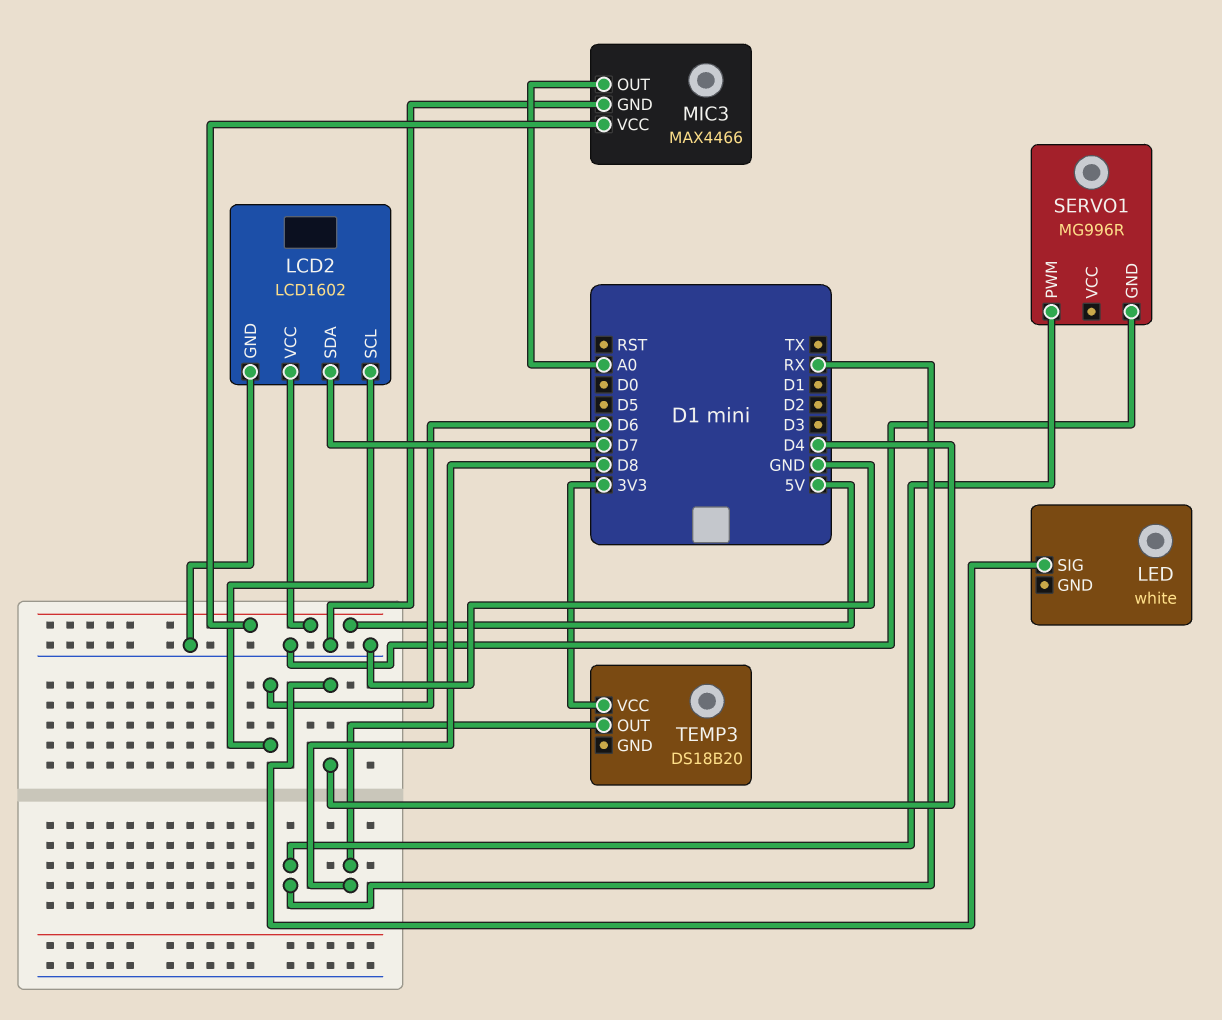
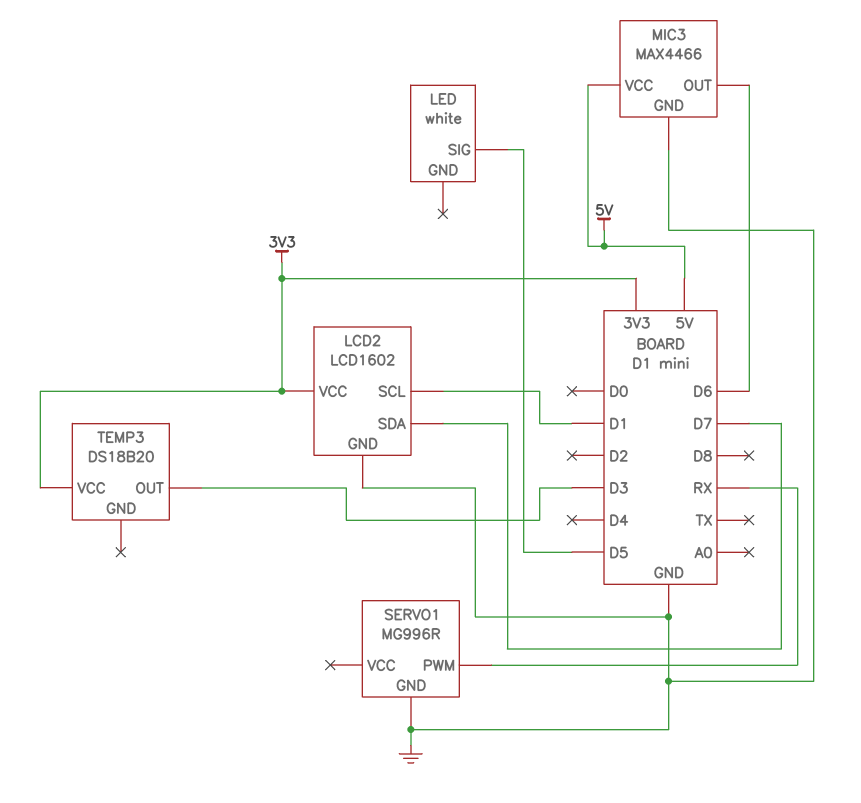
LCD2 pin SCL: D6 -> D1
LCD2 pin VCC: 5V -> 3V3
LED pin SIG: D4 -> D5
MIC3 pin OUT: A0 -> D6
TEMP3 pin OUT: D8 -> D3

